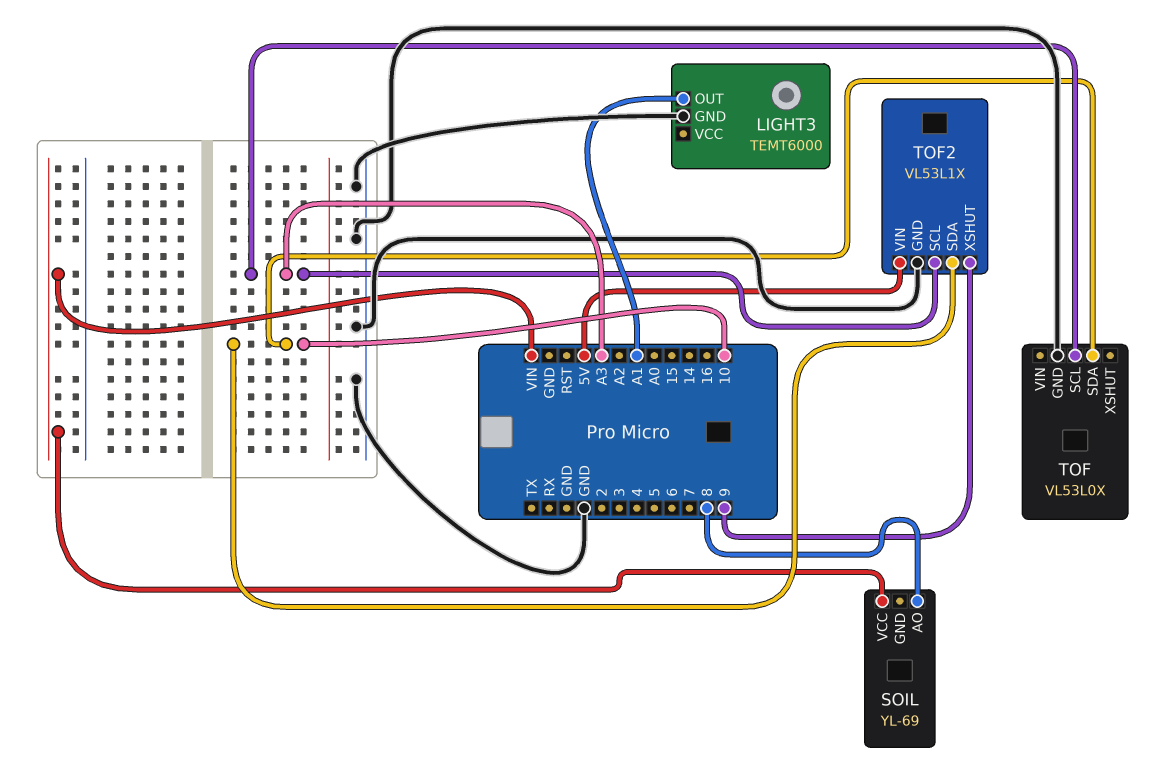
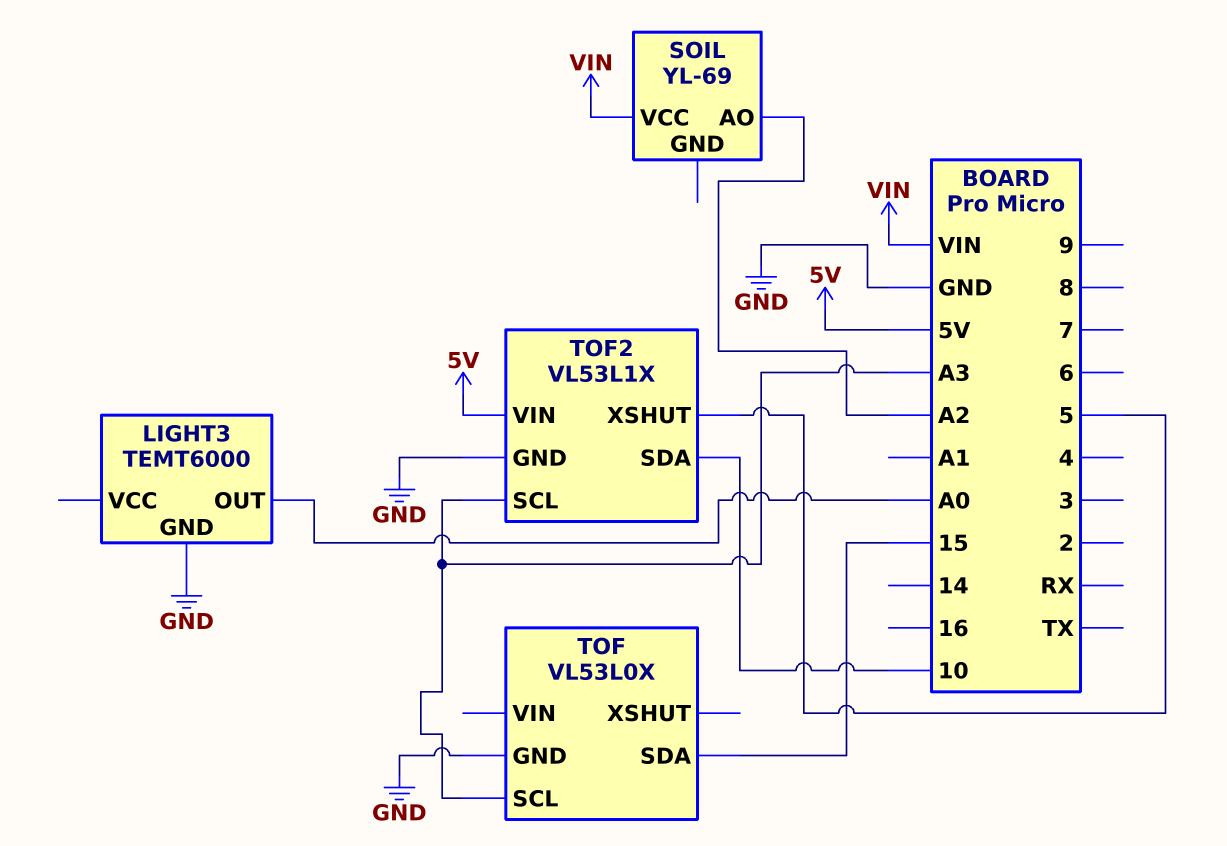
LIGHT3 pin OUT: A1 -> A0
SOIL pin AO: 8 -> A2
TOF pin SDA: 10 -> 15
TOF2 pin XSHUT: 9 -> 5

